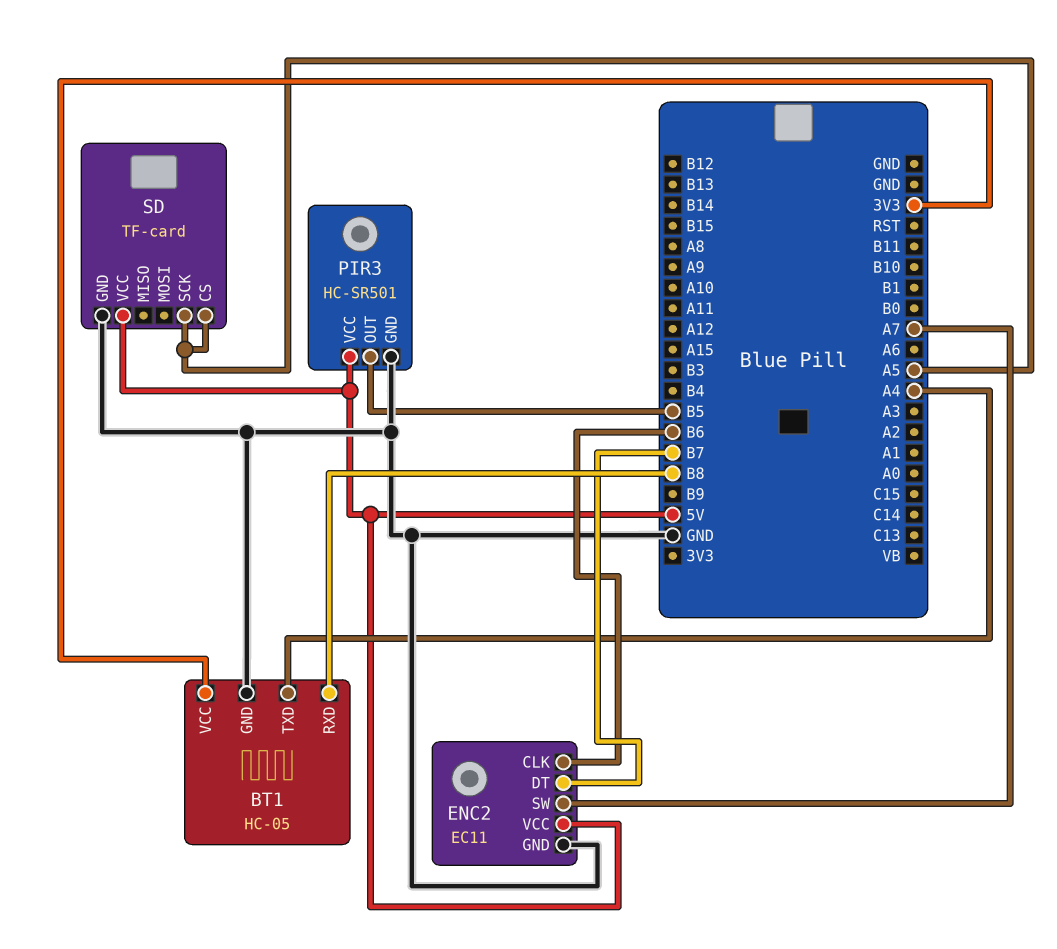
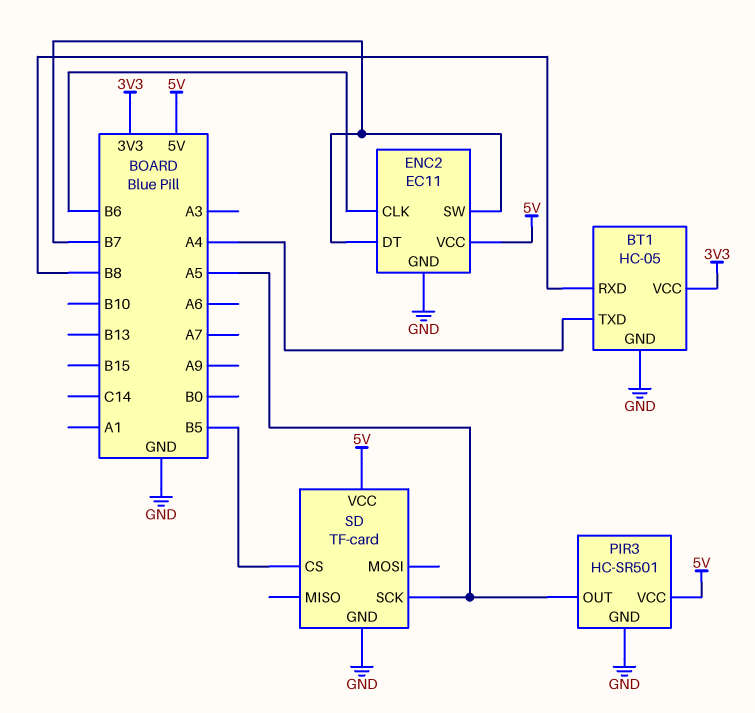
ENC2 pin SW: A7 -> B7
PIR3 pin OUT: B5 -> A5
SD pin CS: A5 -> B5

